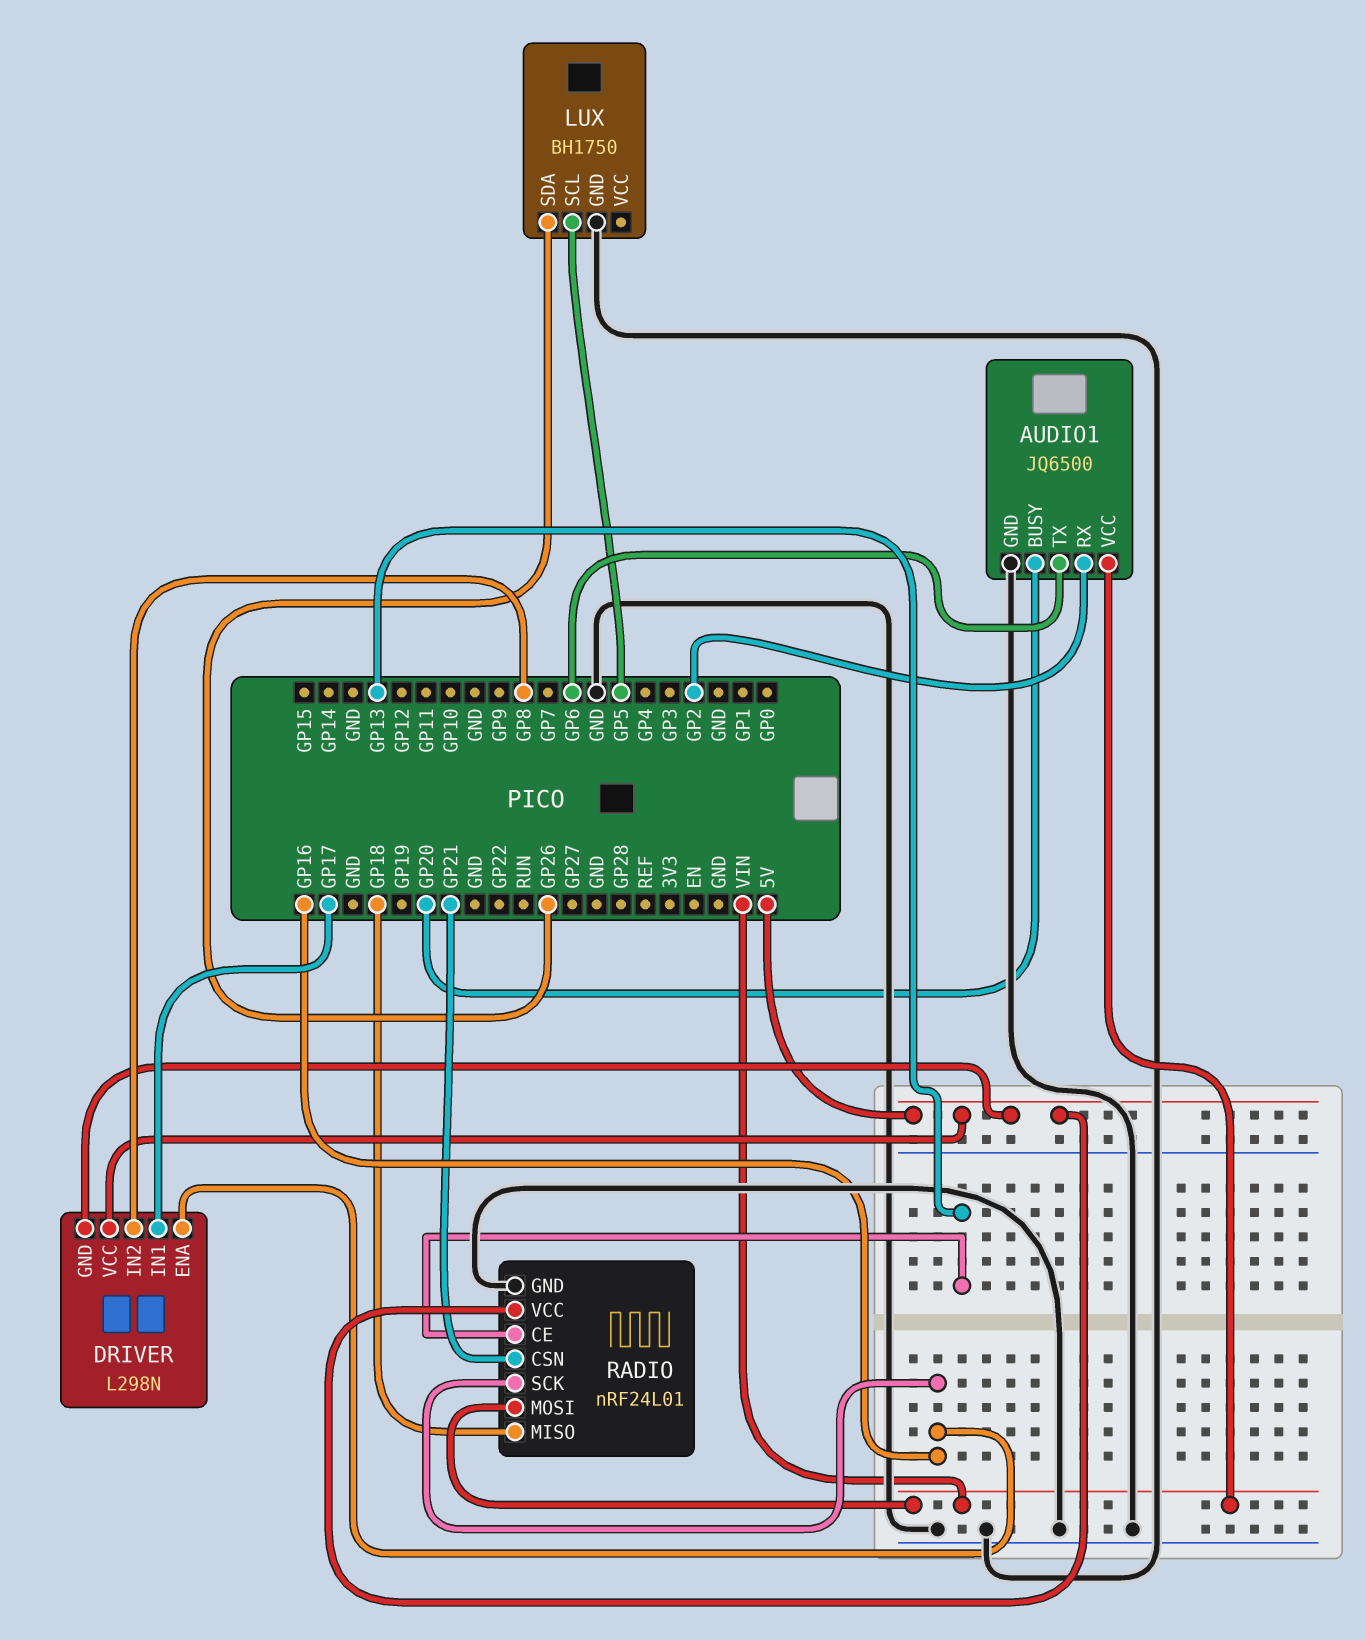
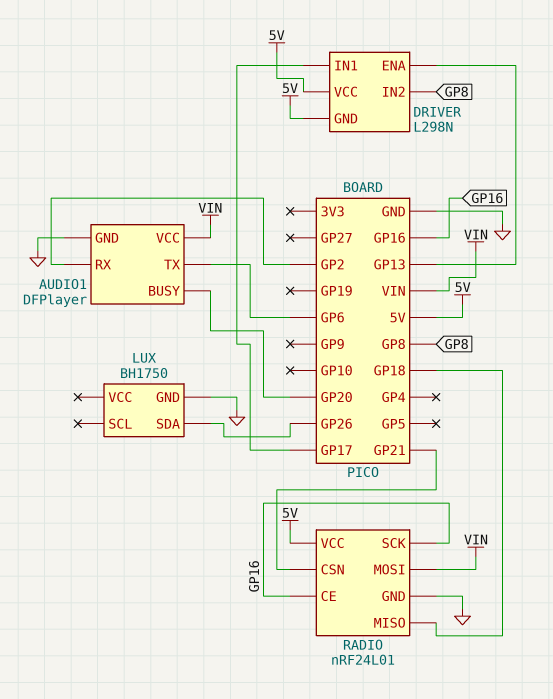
AUDIO1: JQ6500 -> DFPlayer
DRIVER pin ENA: GP16 -> GP13
LUX pin SCL: GP5 -> none
RADIO pin CE: GP13 -> GP16

